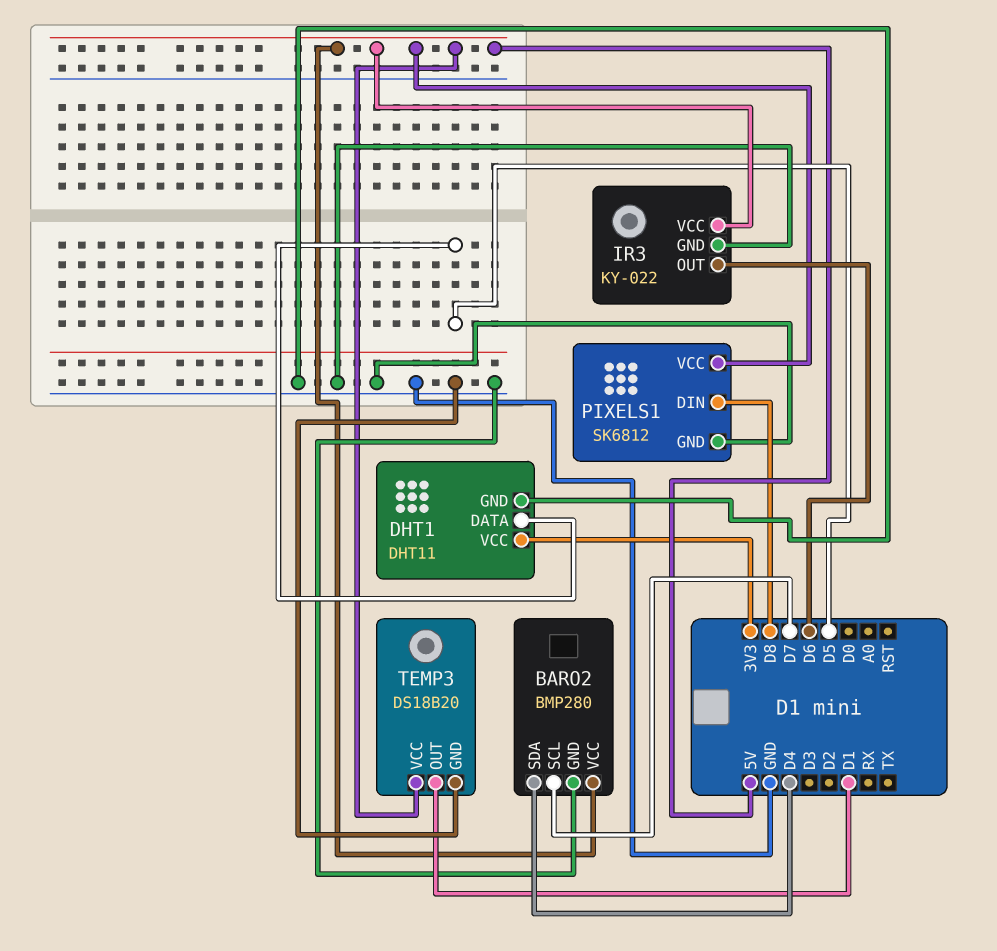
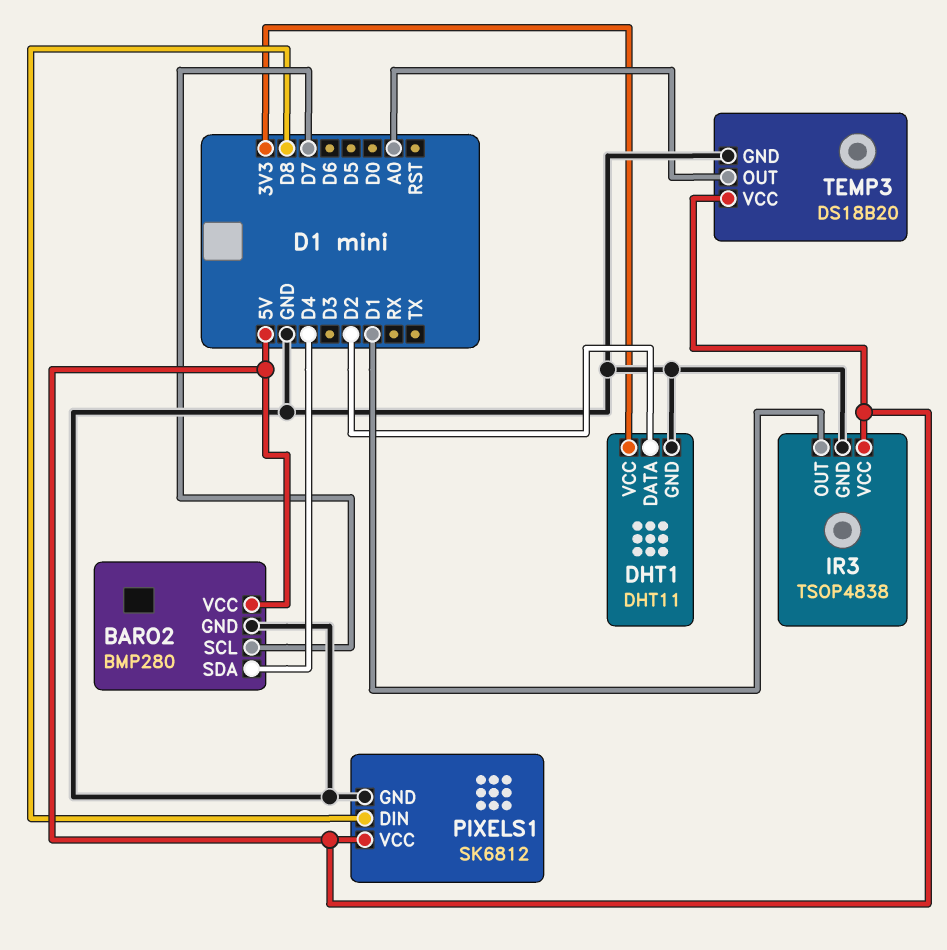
DHT1 pin DATA: D5 -> D2
IR3: KY-022 -> TSOP4838
IR3 pin OUT: D6 -> D1
TEMP3 pin OUT: D1 -> A0

